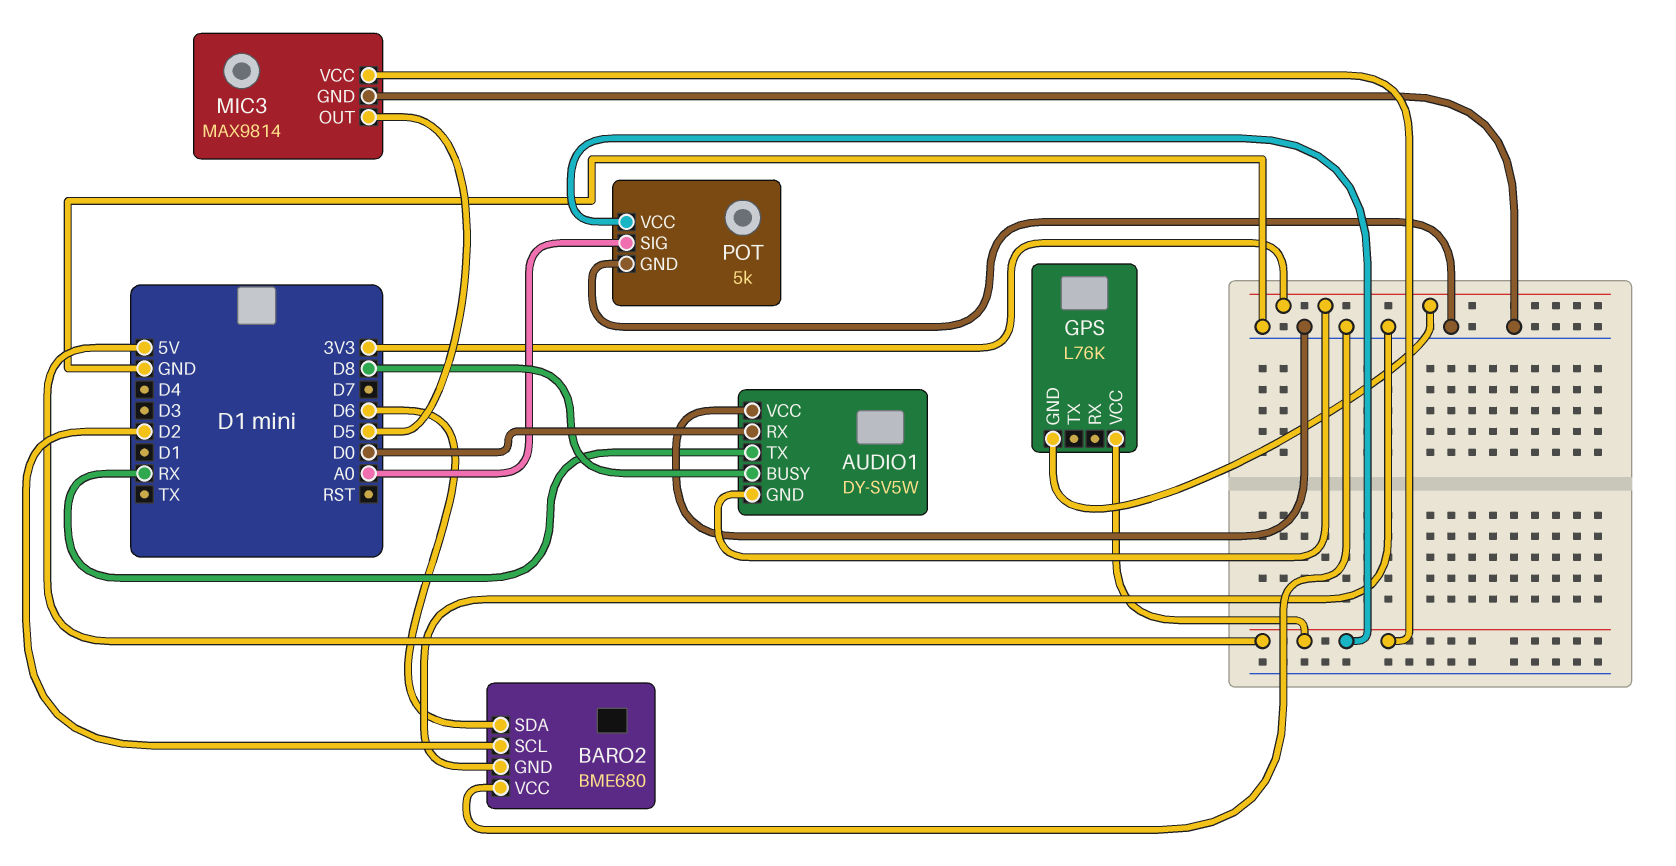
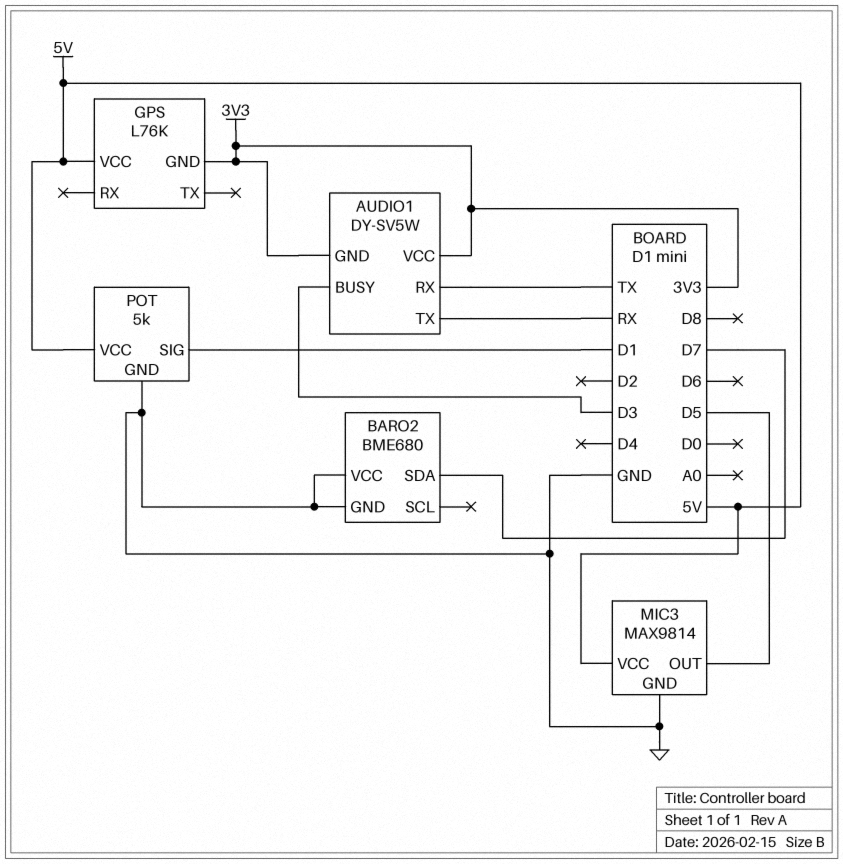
AUDIO1 pin BUSY: D8 -> D3
AUDIO1 pin RX: D0 -> TX
AUDIO1 pin VCC: GND -> 3V3
BARO2 pin SCL: D2 -> none
BARO2 pin SDA: D6 -> D7
POT pin SIG: A0 -> D1

